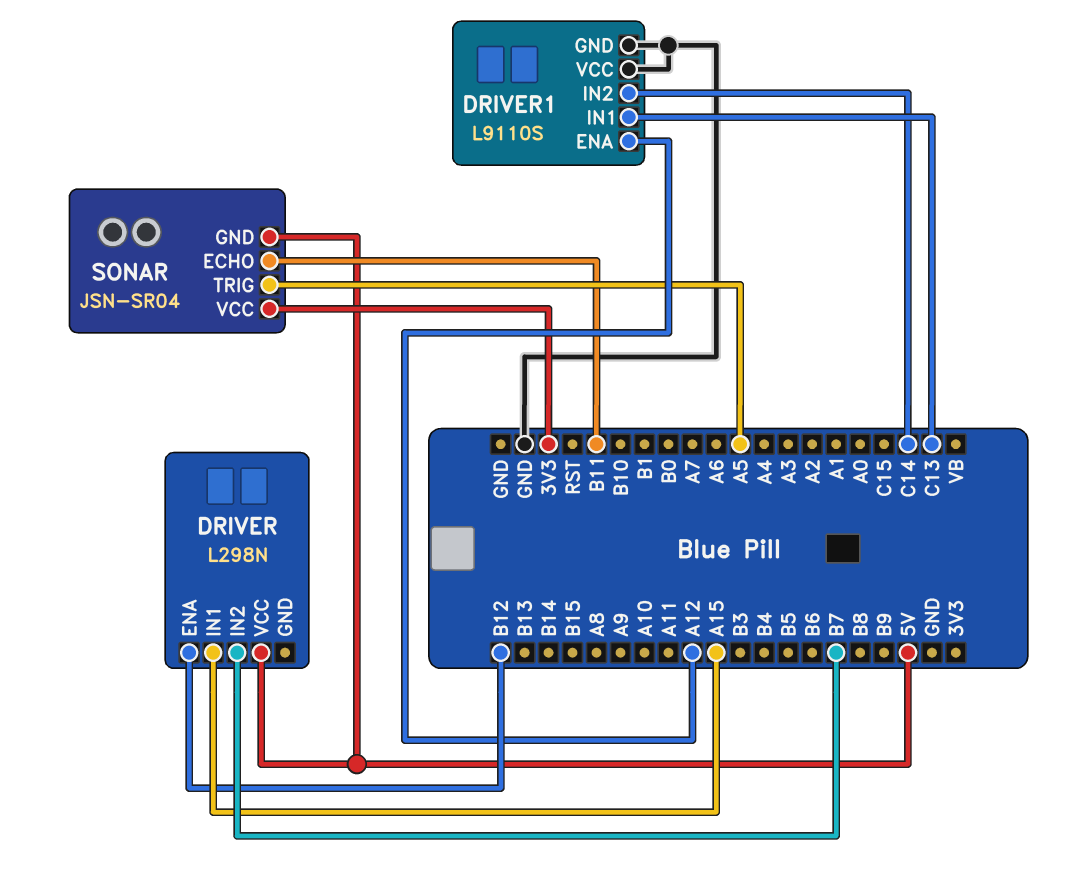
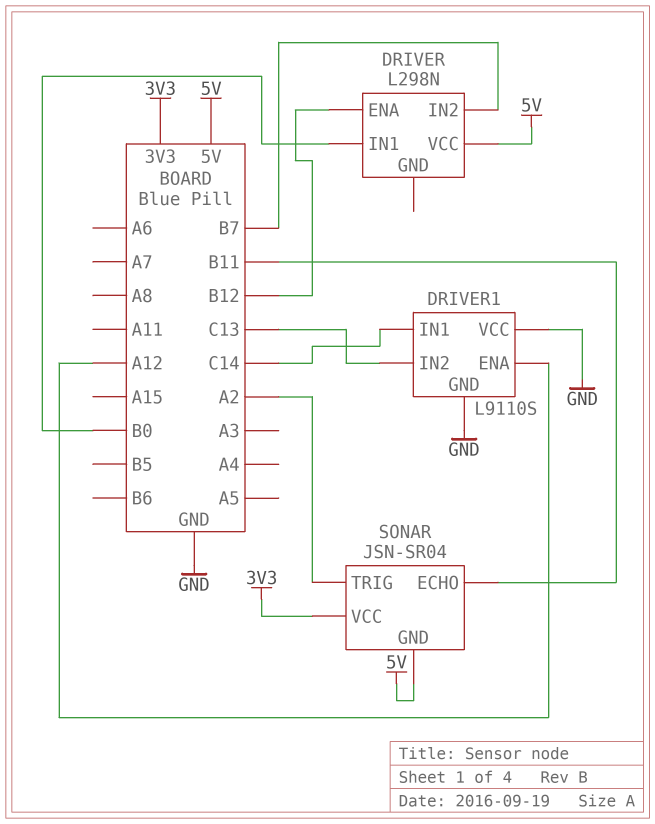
DRIVER pin IN1: A15 -> B0
DRIVER1 pin IN1: C13 -> C14
DRIVER1 pin IN2: C14 -> C13
SONAR pin TRIG: A5 -> A2

